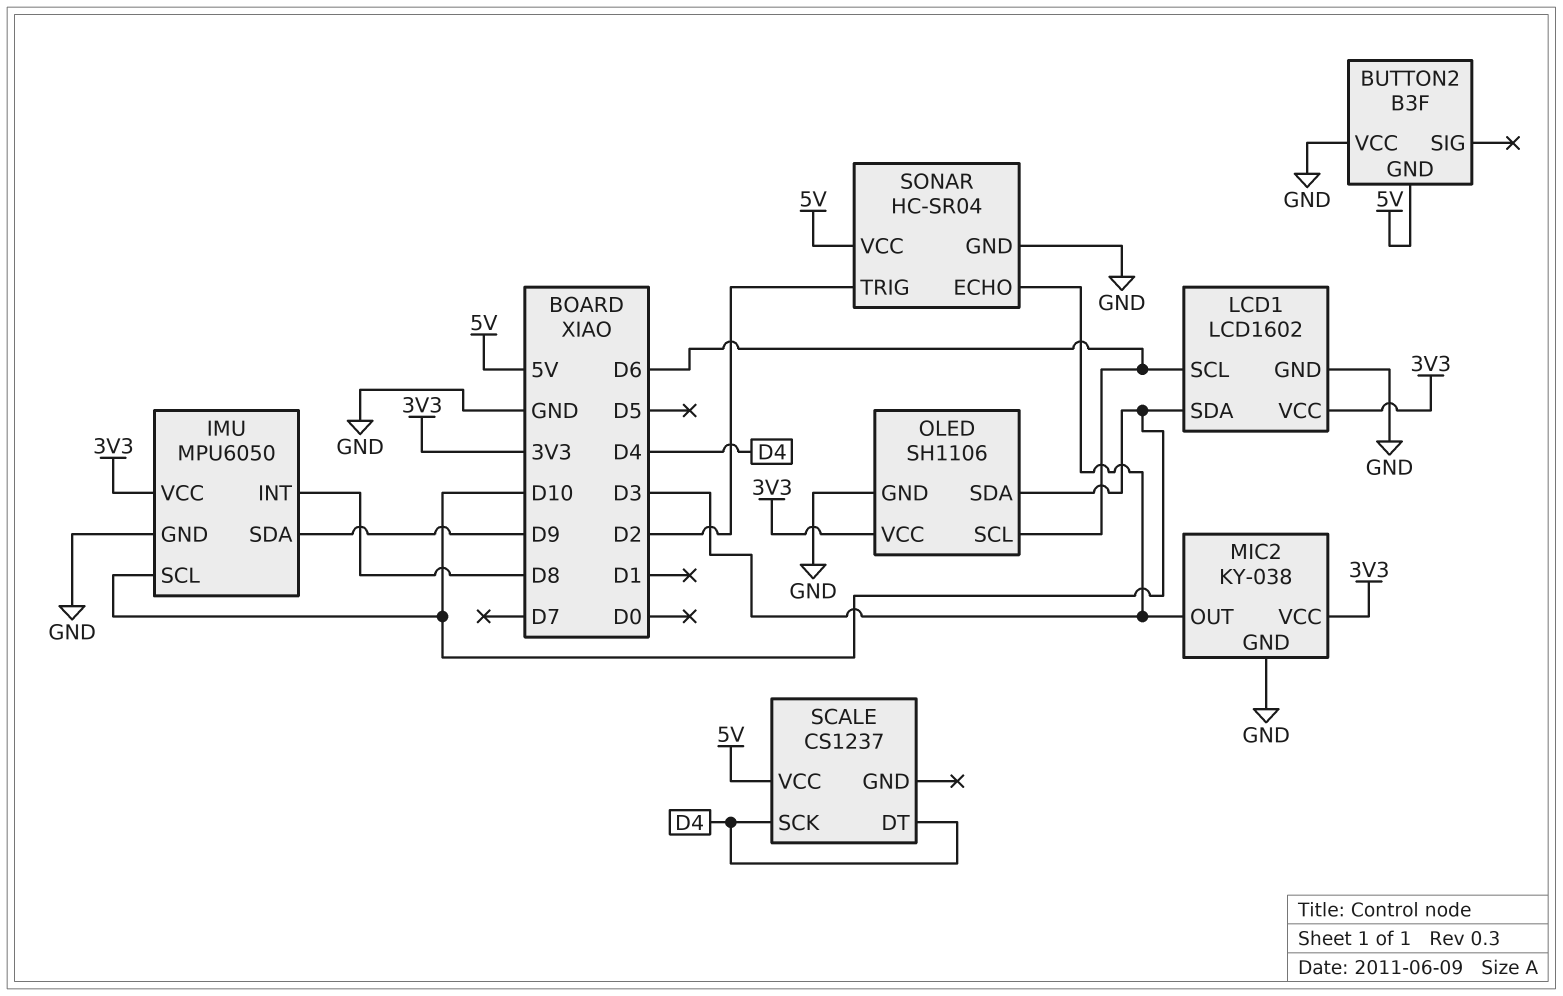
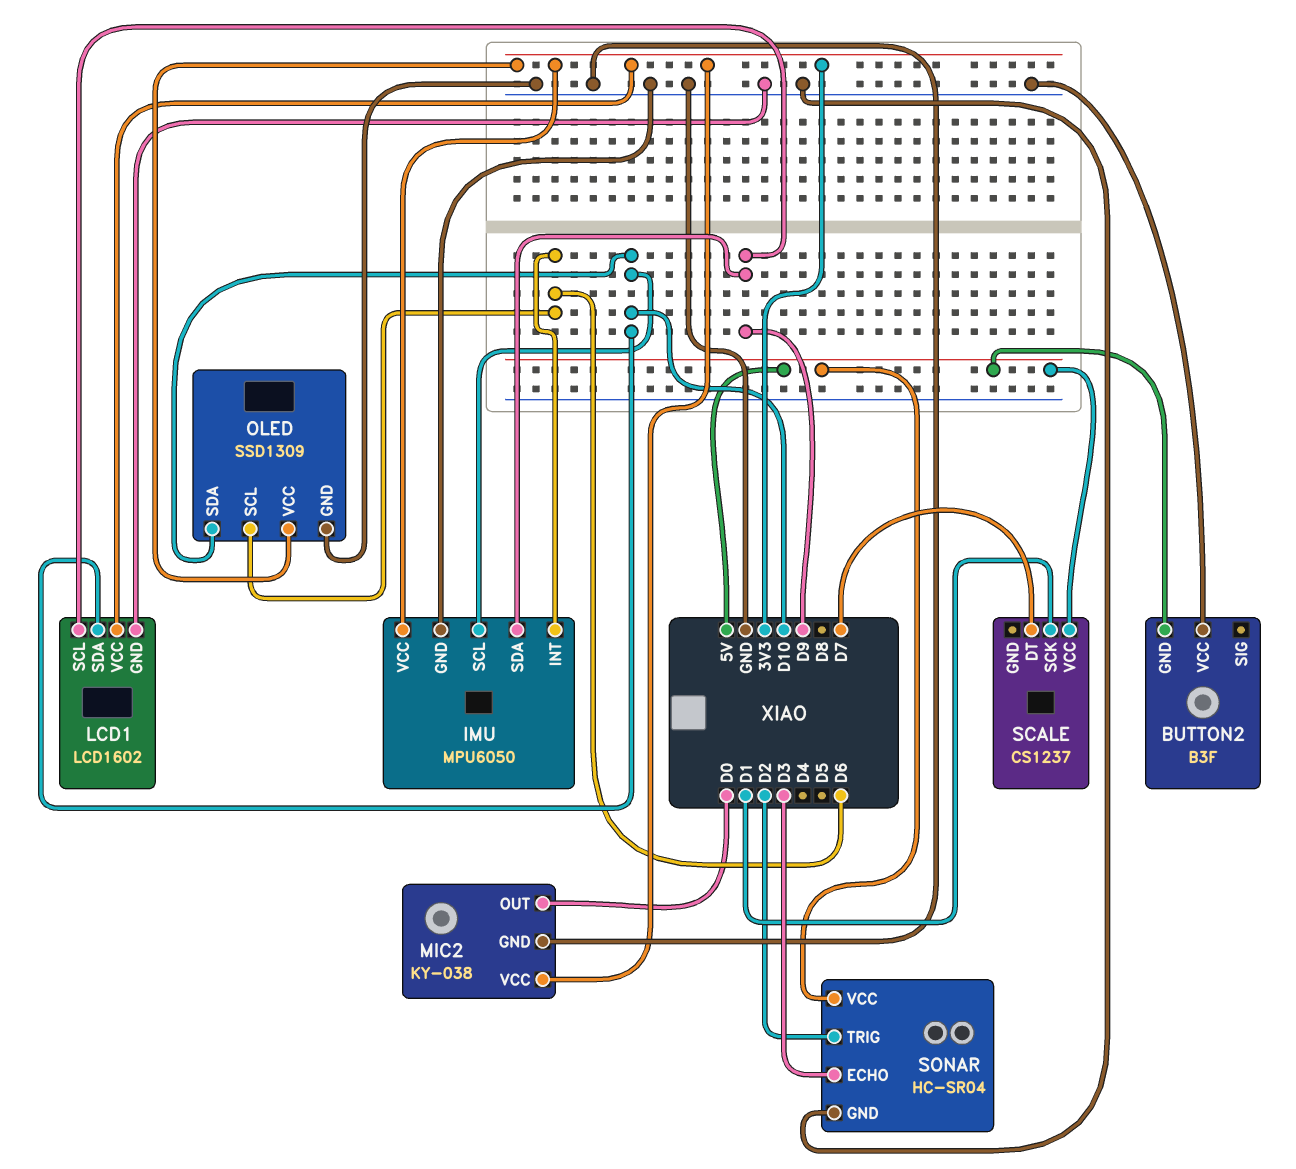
IMU pin INT: D8 -> D6
LCD1 pin SCL: D6 -> D9
MIC2 pin OUT: D3 -> D0
OLED: SH1106 -> SSD1309
SCALE pin DT: D4 -> D7
SCALE pin SCK: D4 -> D1

